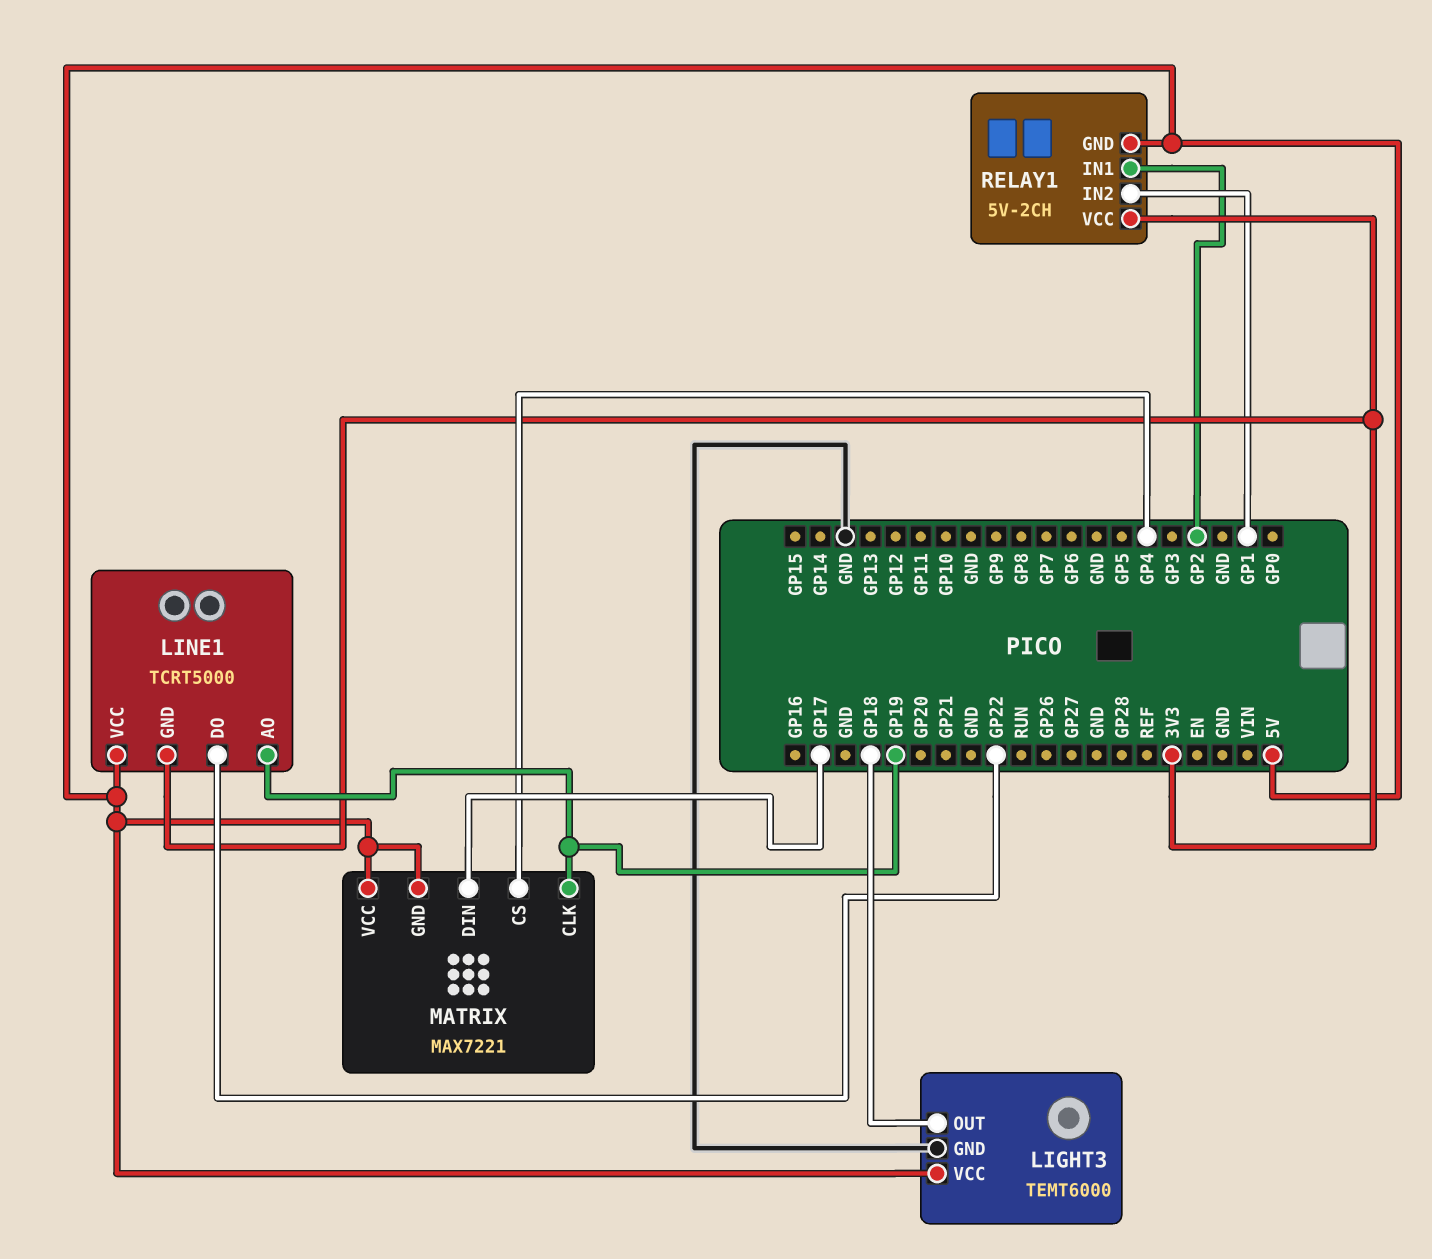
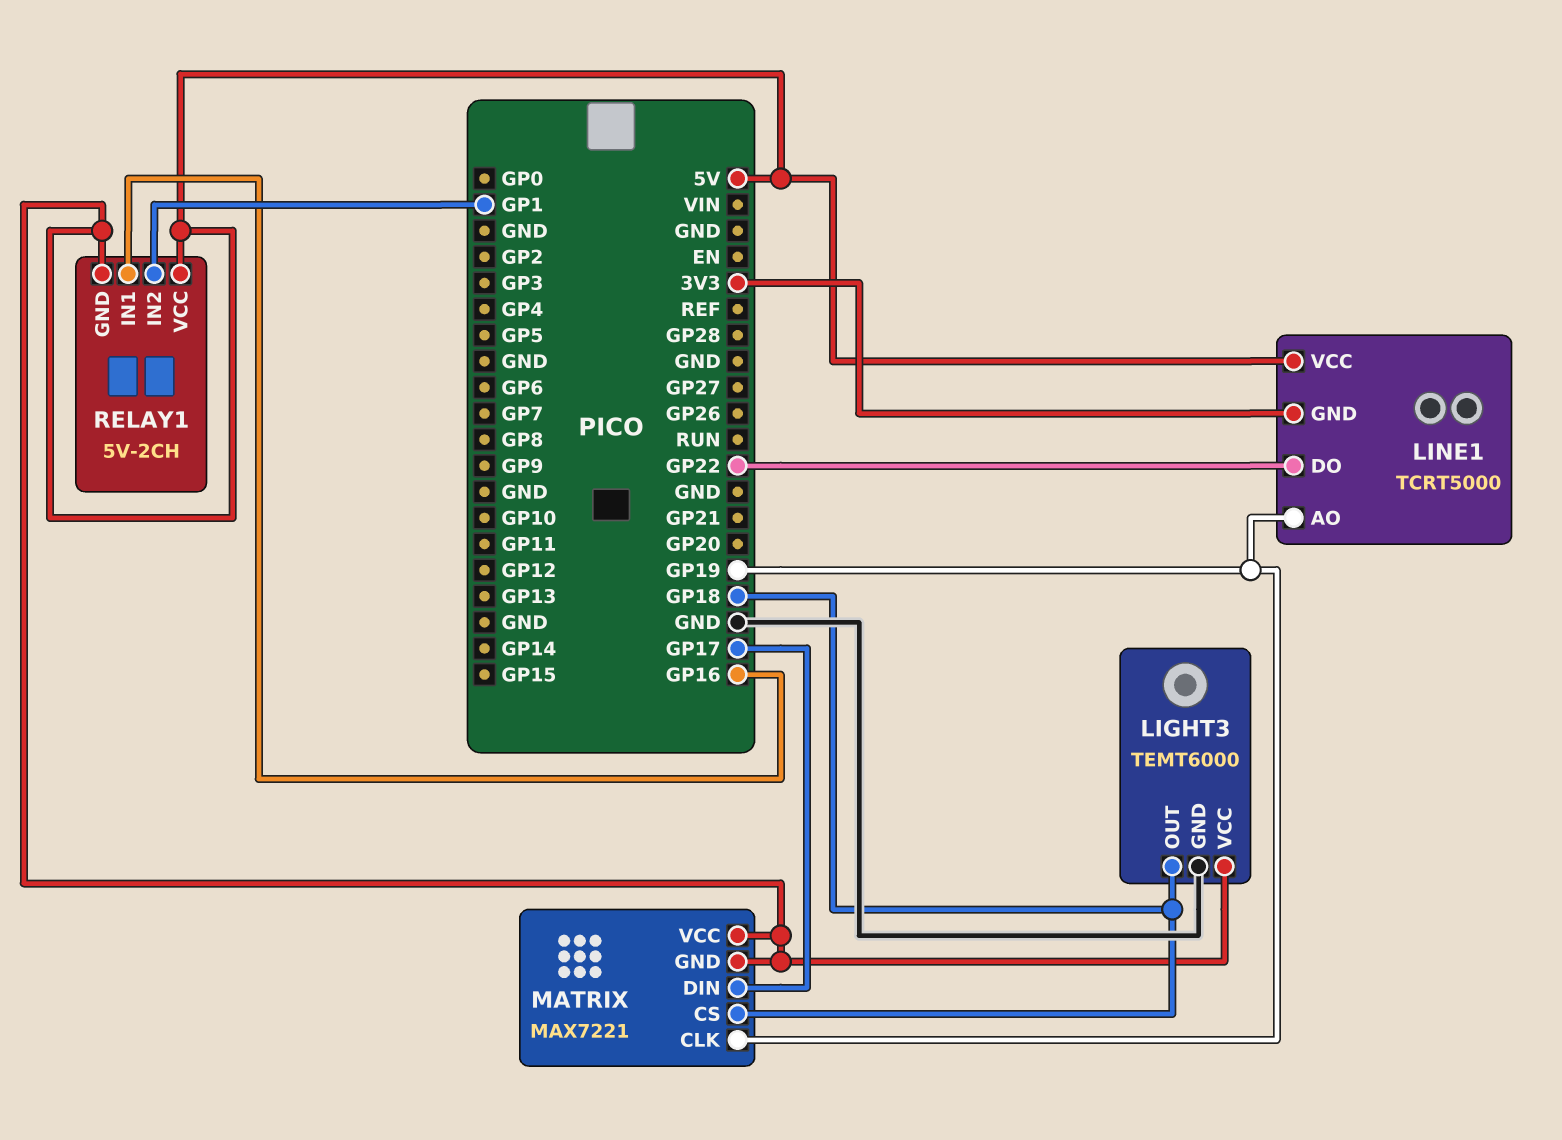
MATRIX pin CS: GP4 -> GP18
RELAY1 pin IN1: GP2 -> GP16
RELAY1 pin VCC: 3V3 -> 5V

